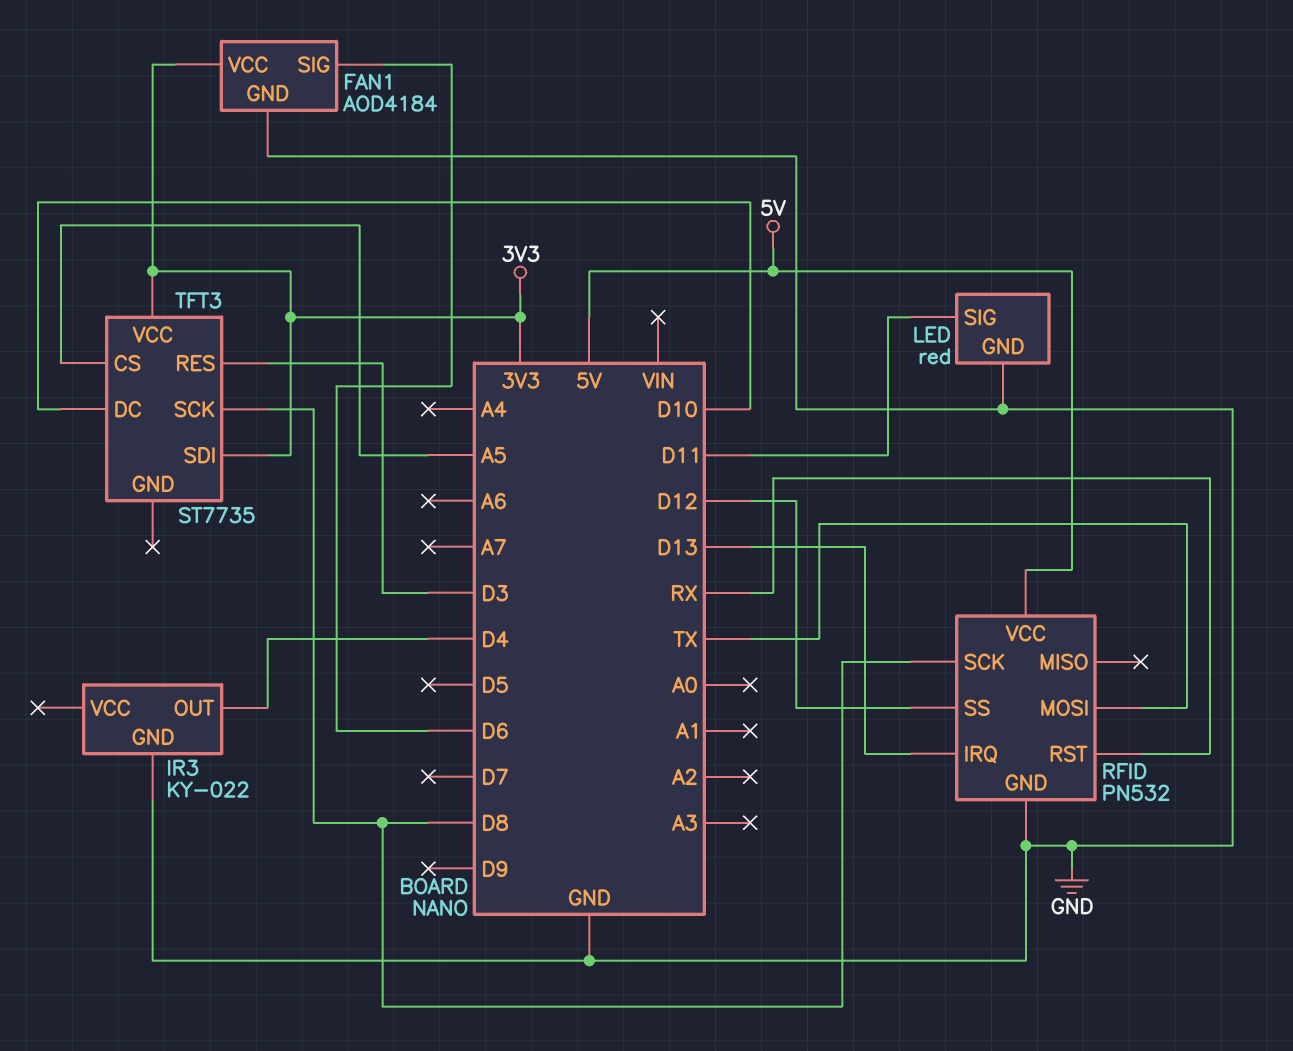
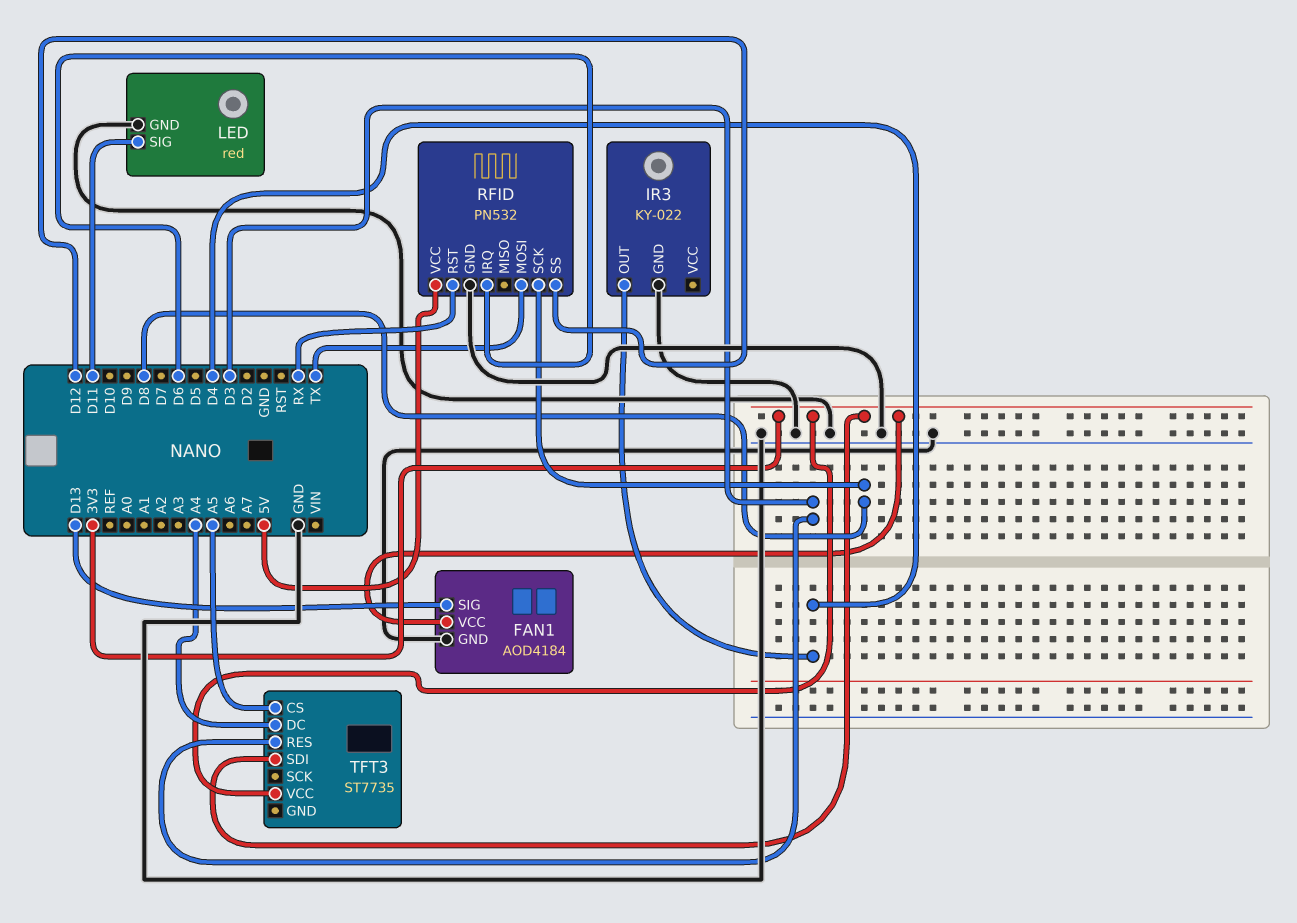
FAN1 pin SIG: D6 -> D13
RFID pin IRQ: D13 -> D6
TFT3 pin DC: D10 -> A4
TFT3 pin SCK: D8 -> none

